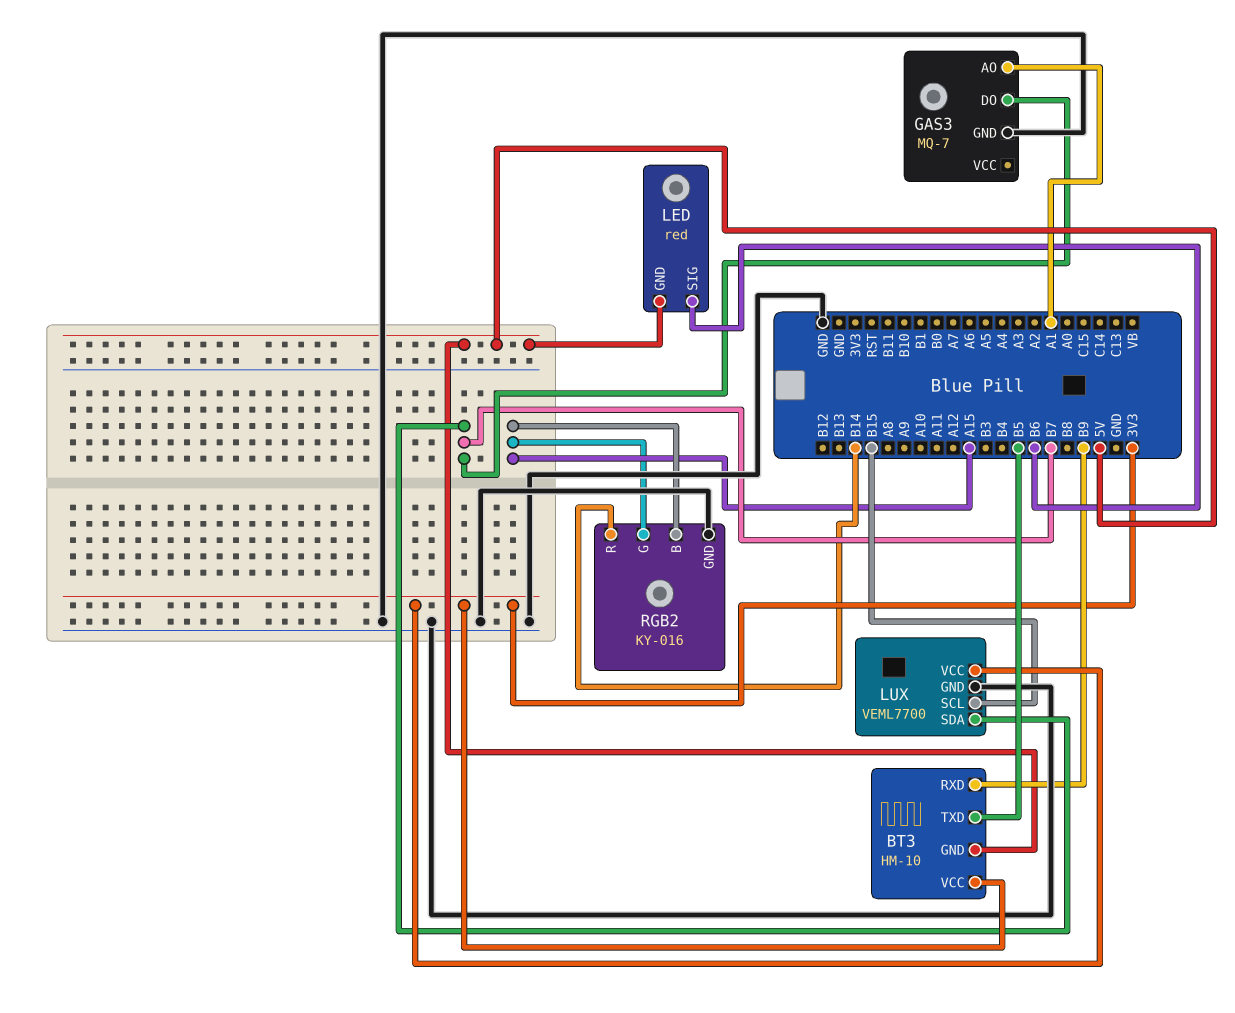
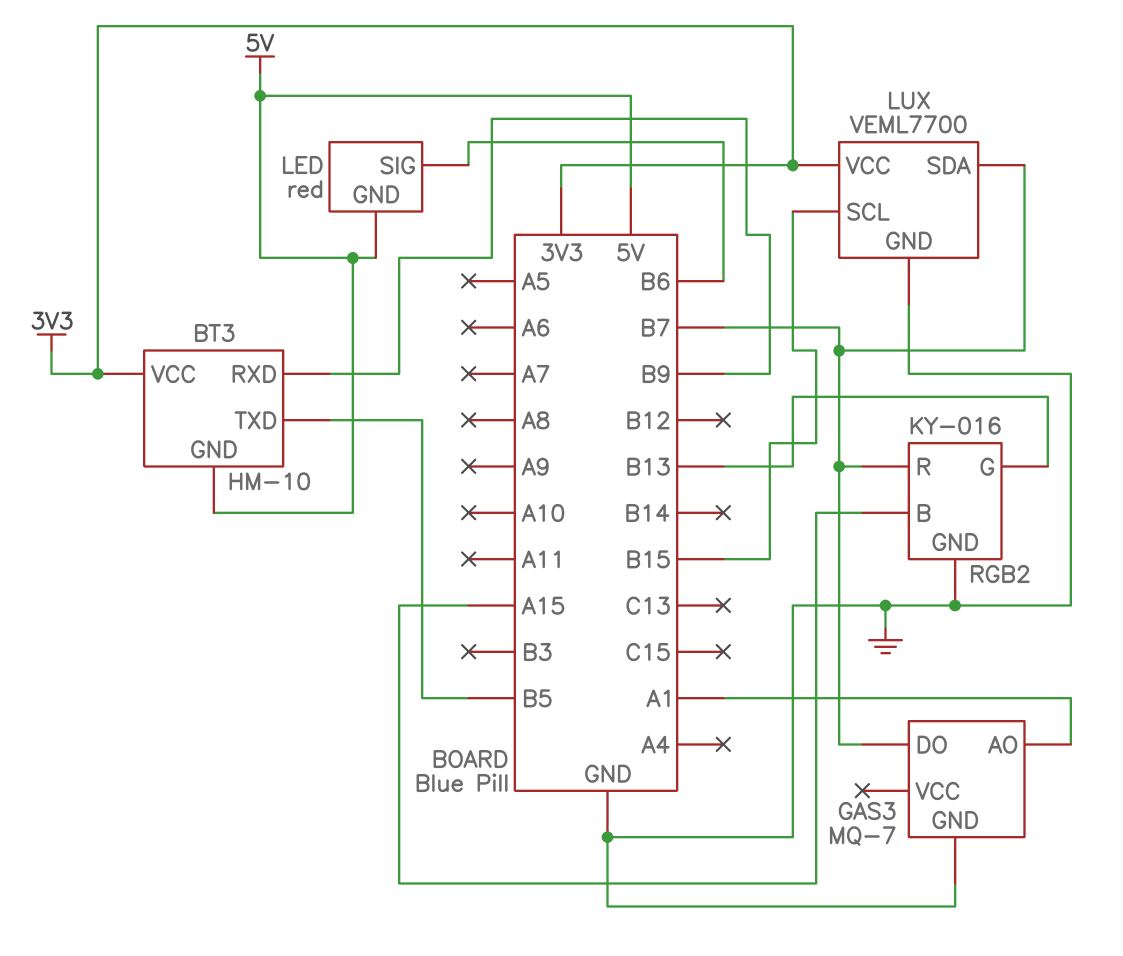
RGB2 pin G: A15 -> B13
RGB2 pin R: B14 -> B7

